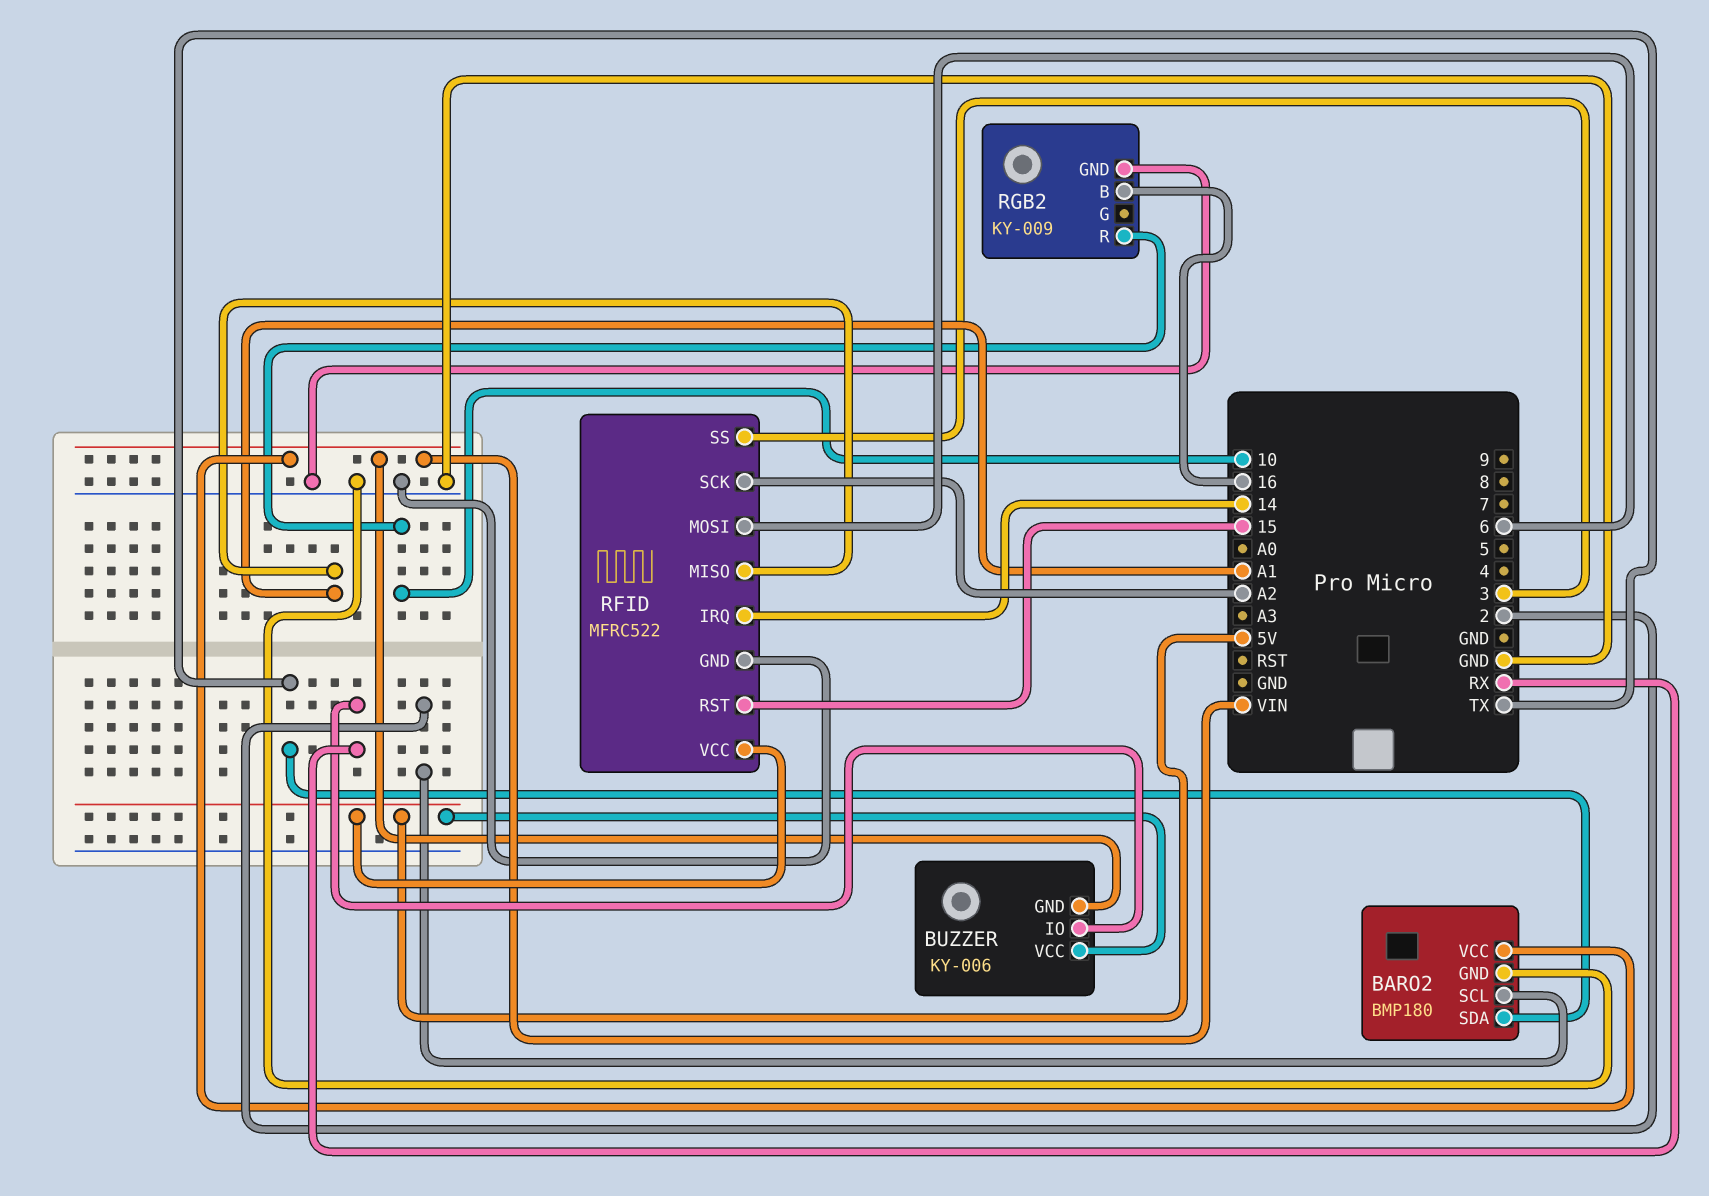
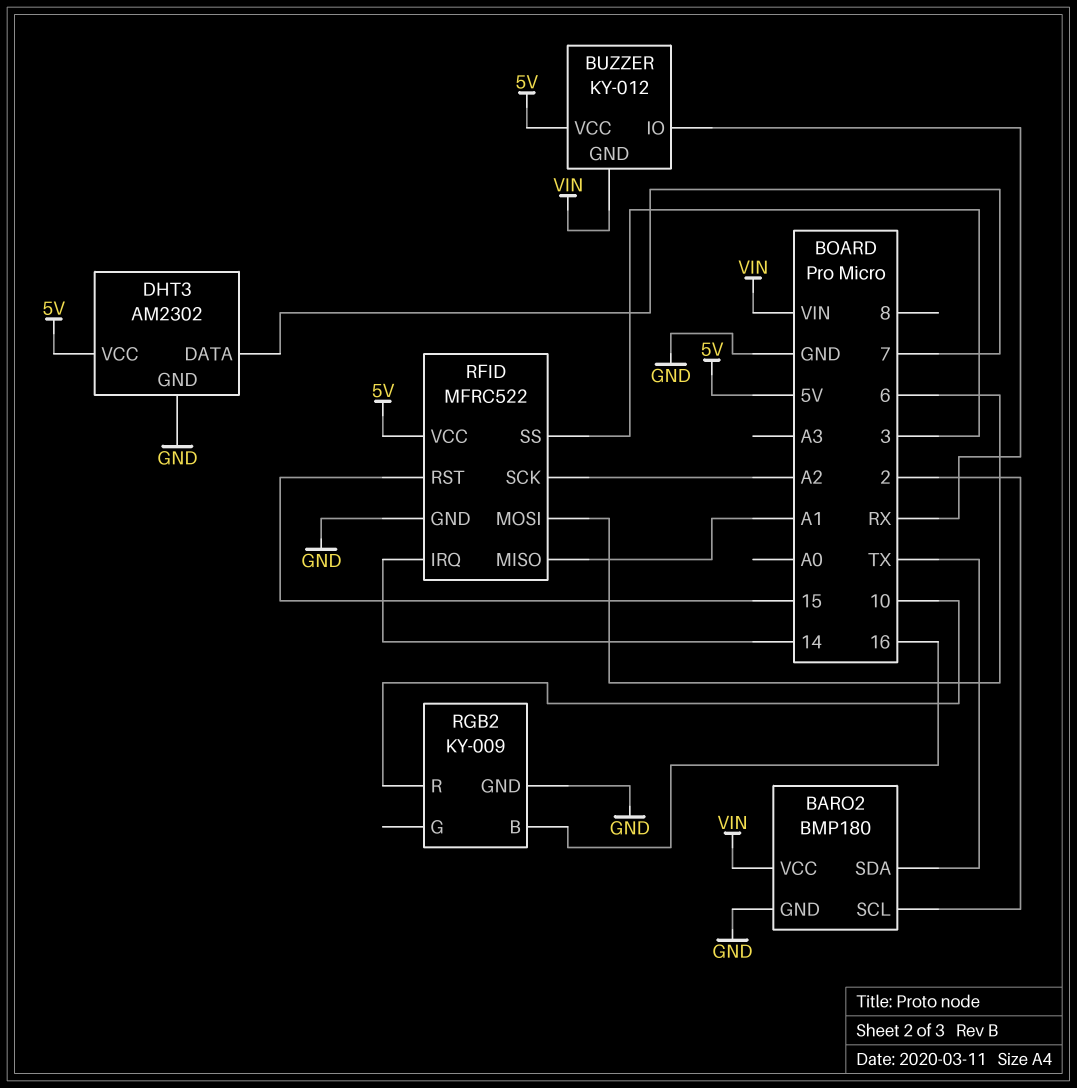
BUZZER: KY-006 -> KY-012
DHT3: none -> AM2302
DHT3 pin DATA: none -> 7
DHT3 pin GND: none -> GND
DHT3 pin VCC: none -> 5V

